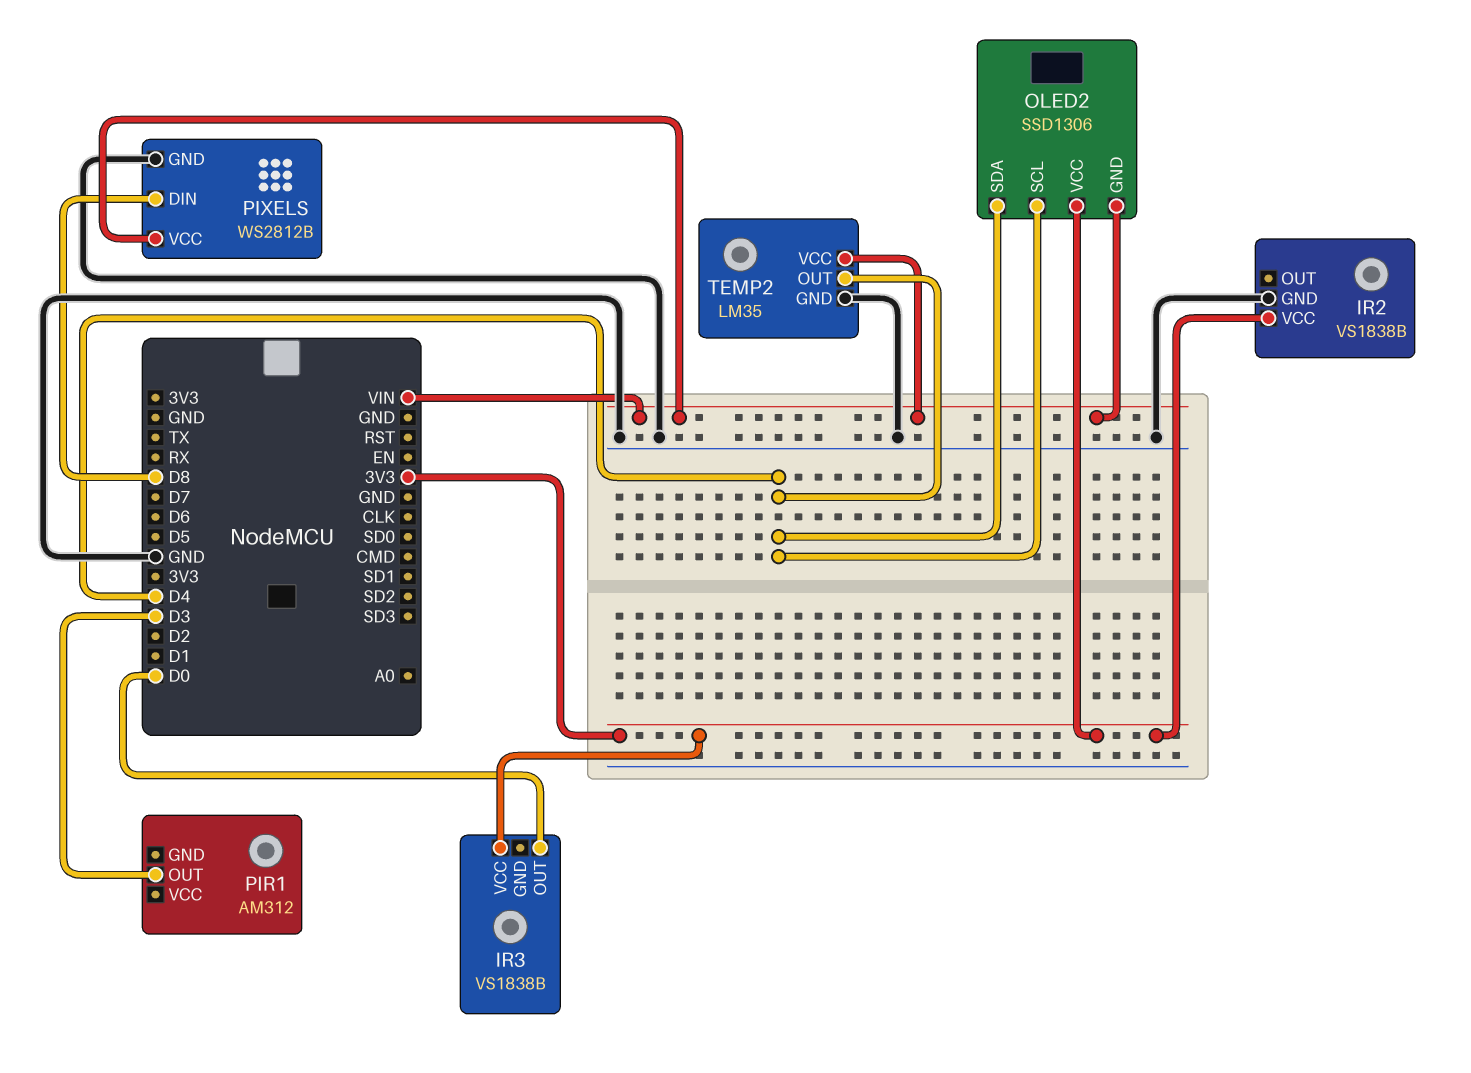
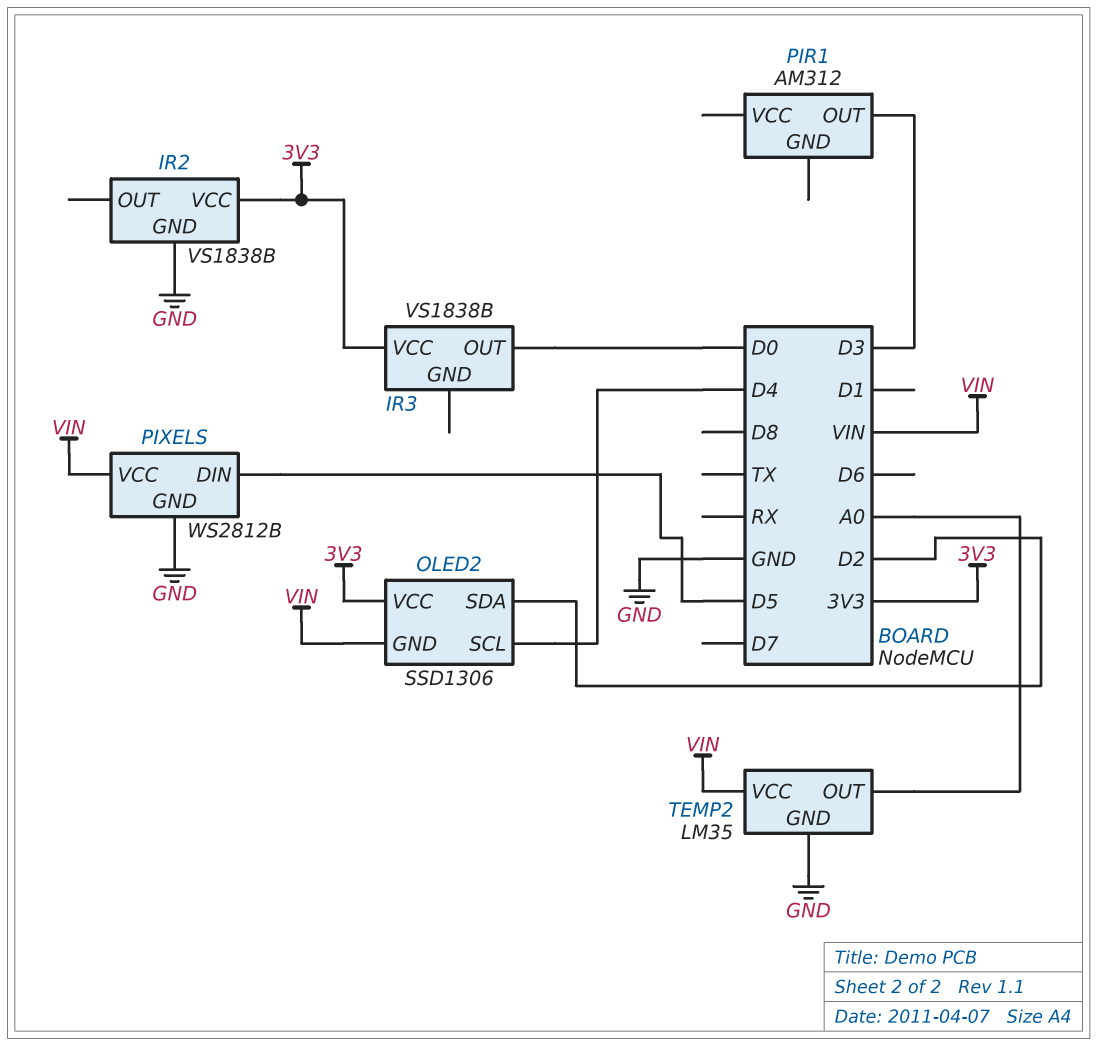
OLED2 pin SDA: D4 -> D2
PIXELS pin DIN: D8 -> D5
TEMP2 pin OUT: D4 -> A0

